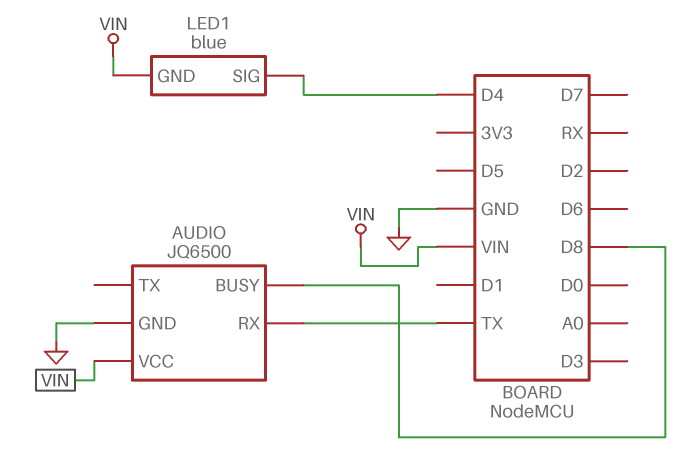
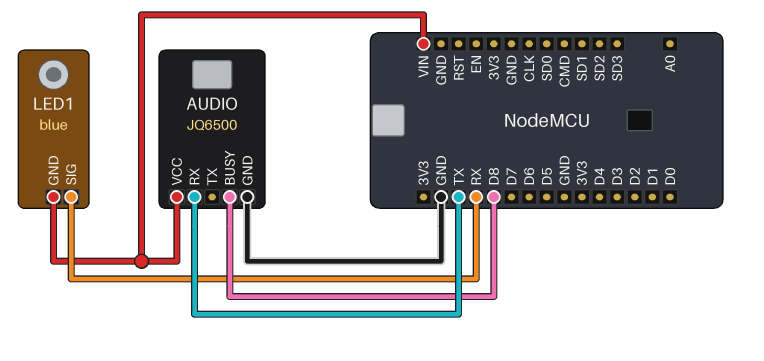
LED1 pin SIG: D4 -> RX

